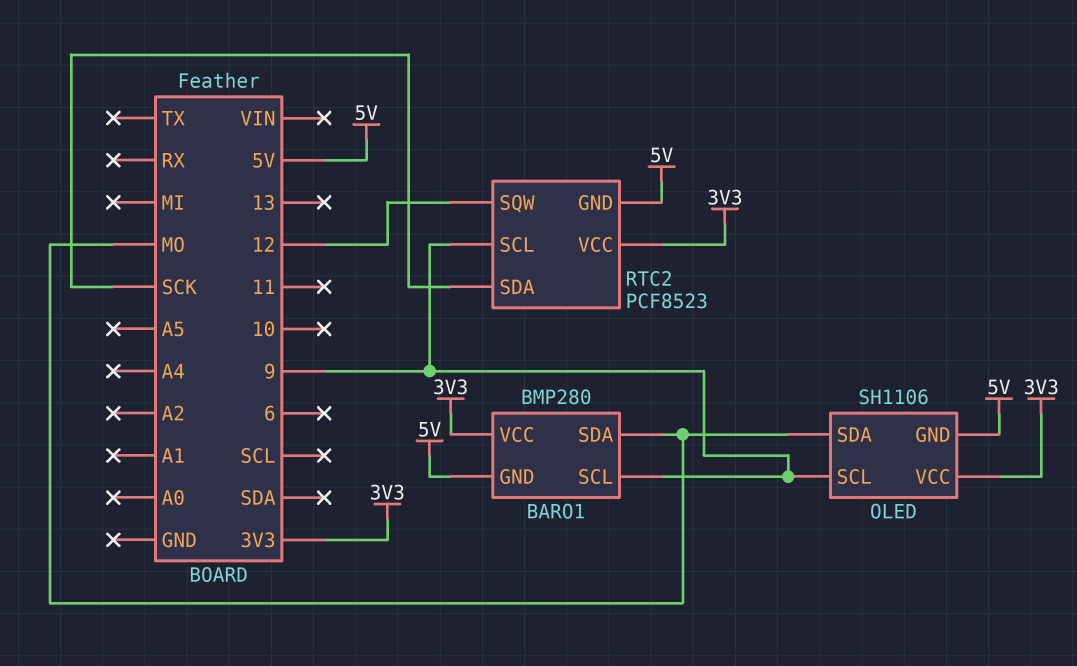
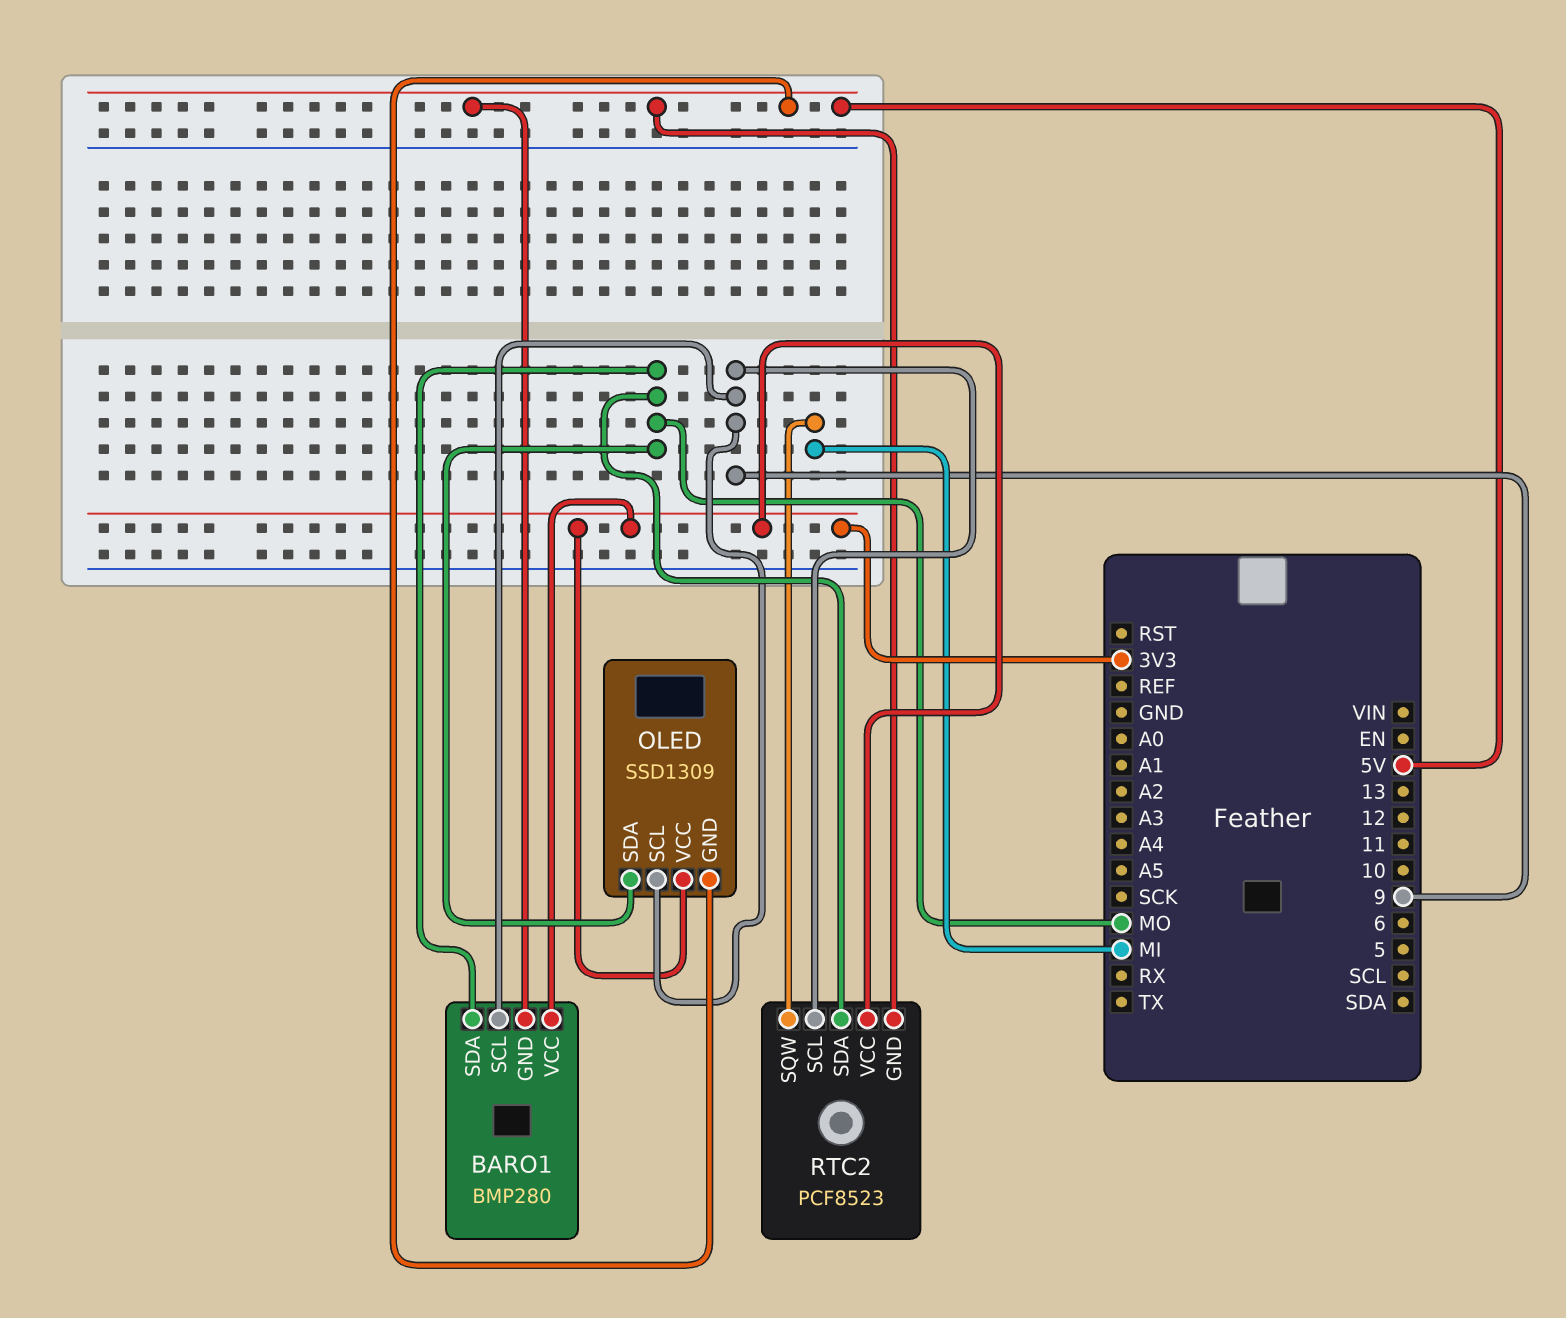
OLED: SH1106 -> SSD1309
RTC2 pin SDA: SCK -> MO
RTC2 pin SQW: 12 -> MI

